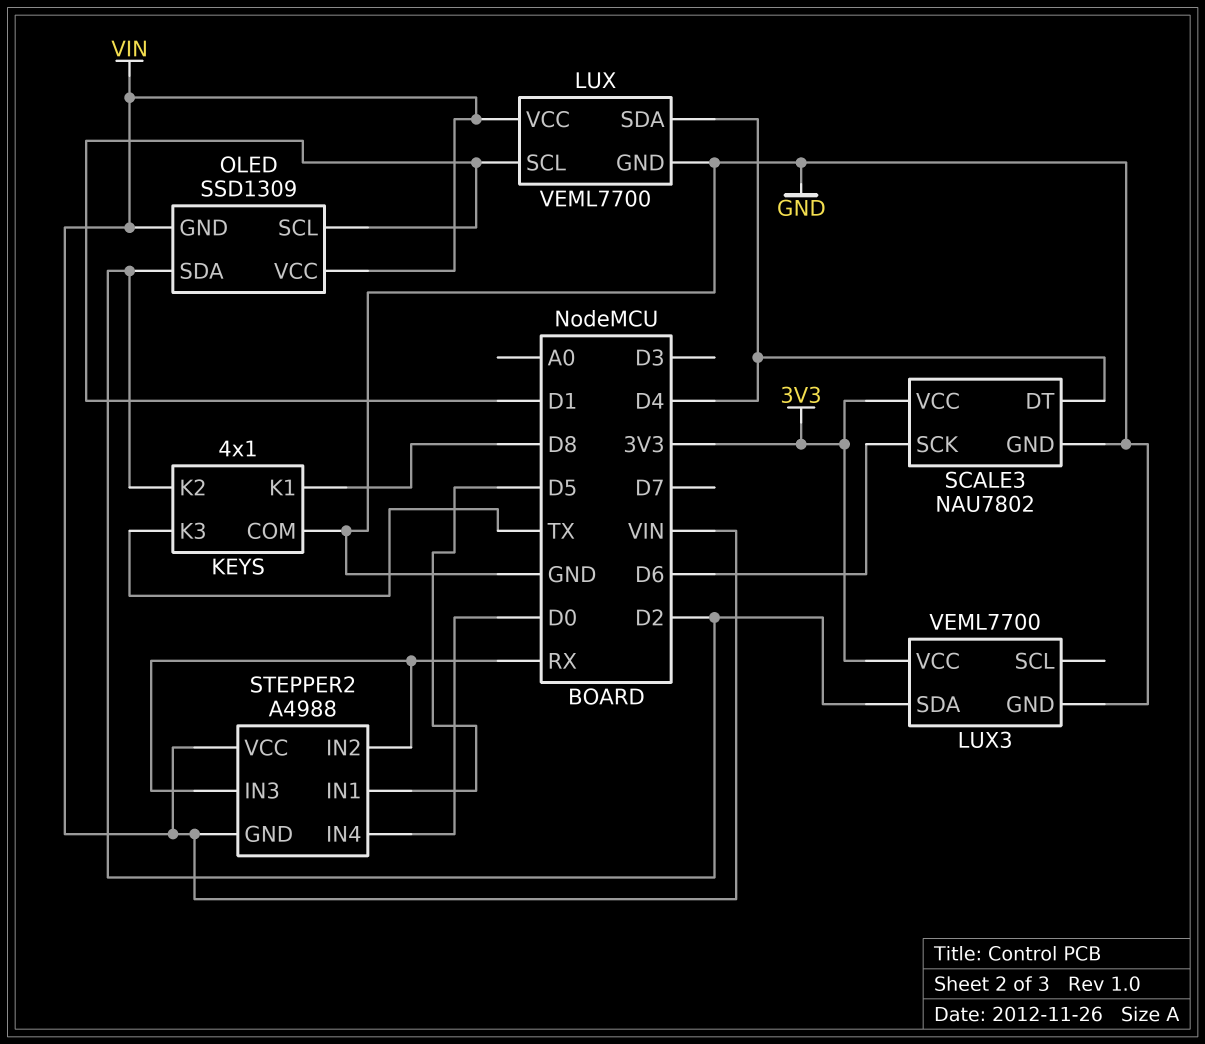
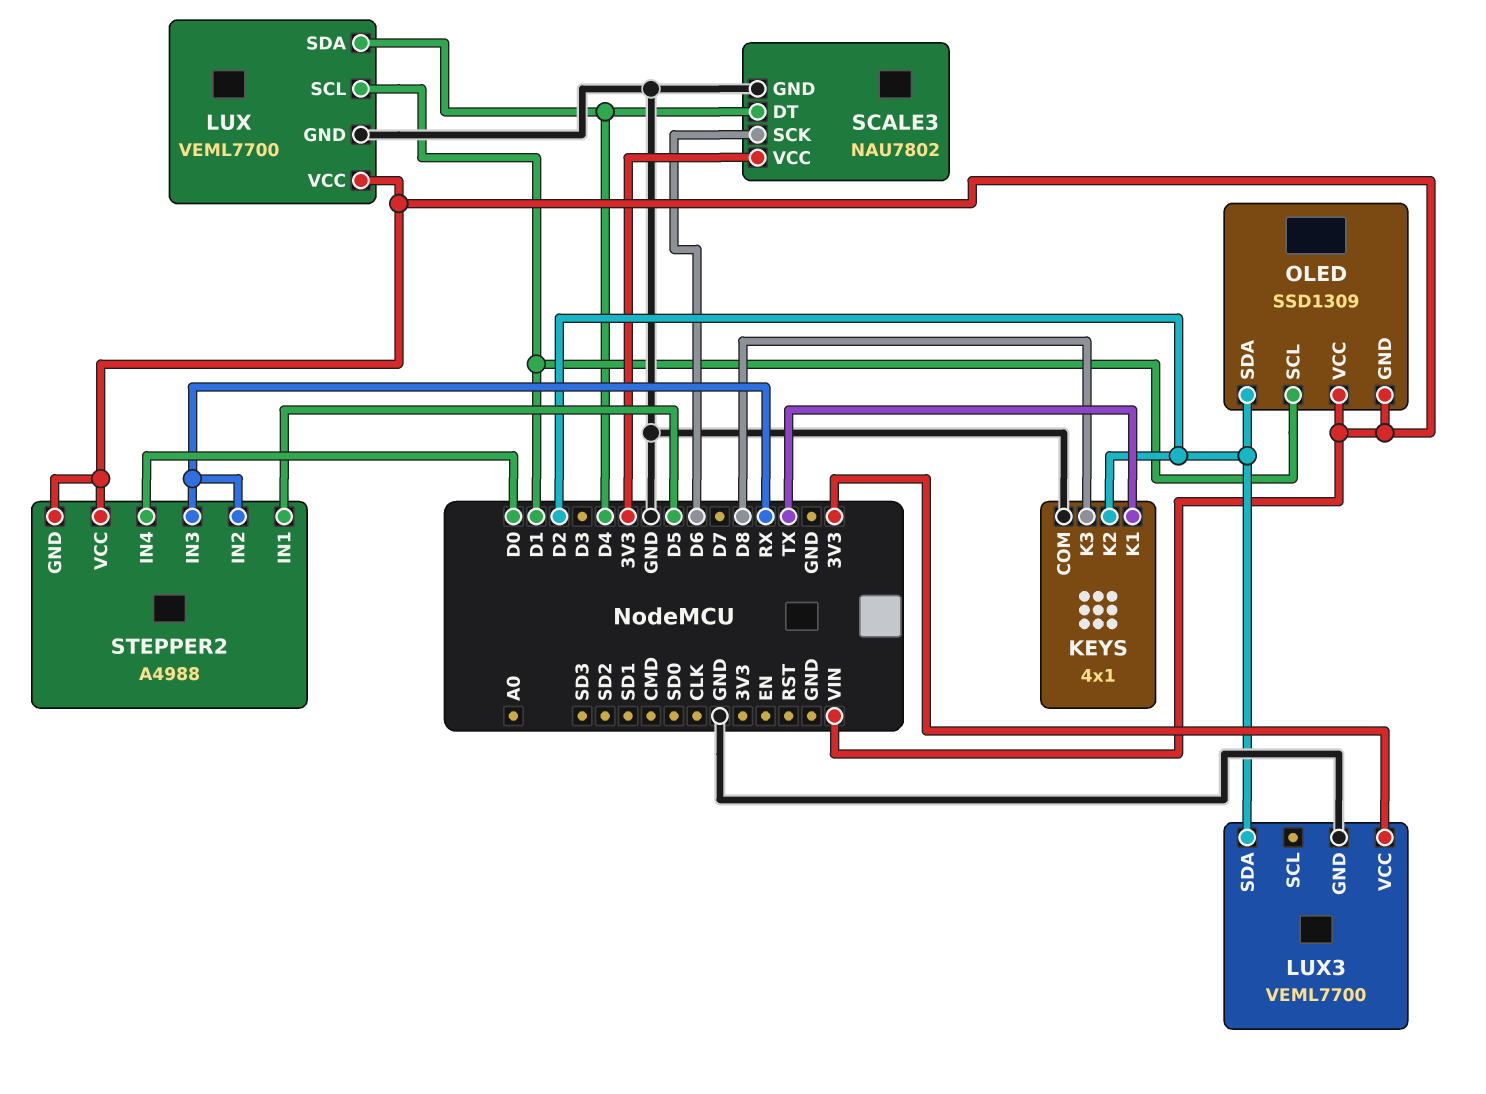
KEYS pin K1: D8 -> TX
KEYS pin K3: TX -> D8

